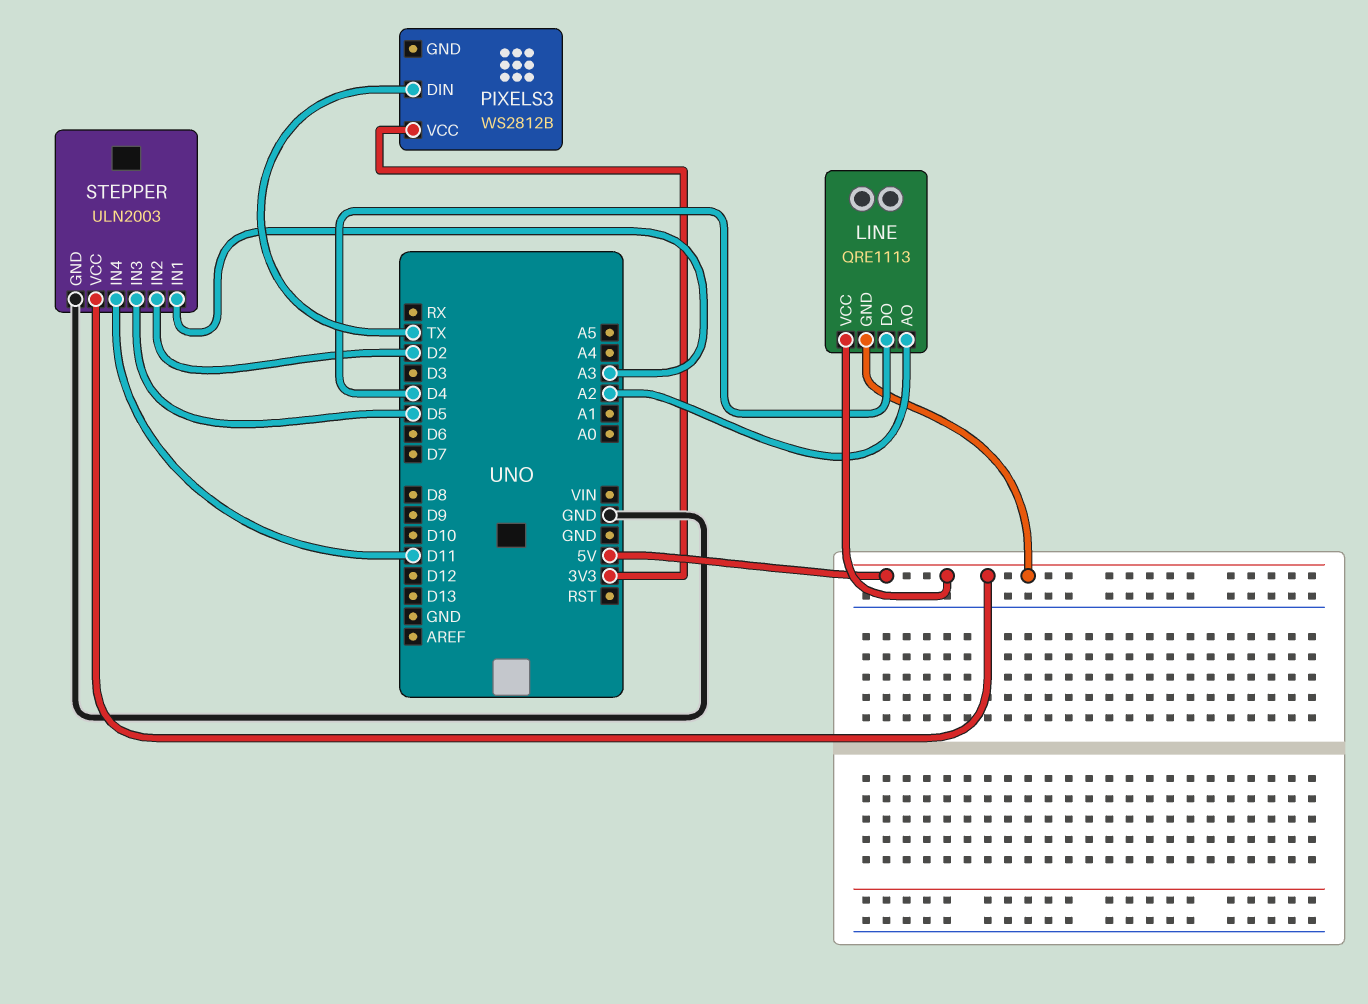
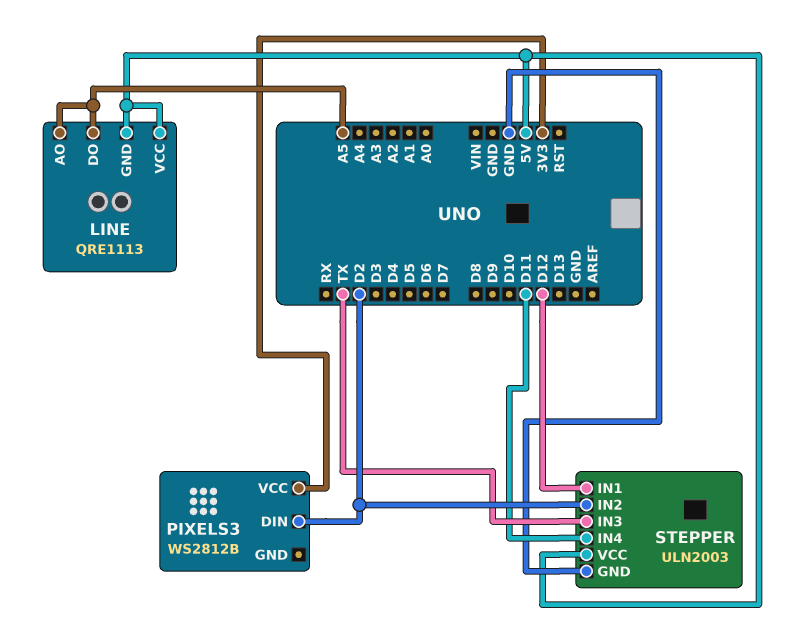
LINE pin AO: A2 -> A5
LINE pin DO: D4 -> A5
PIXELS3 pin DIN: TX -> D2
STEPPER pin IN1: A3 -> D12
STEPPER pin IN3: D5 -> TX

